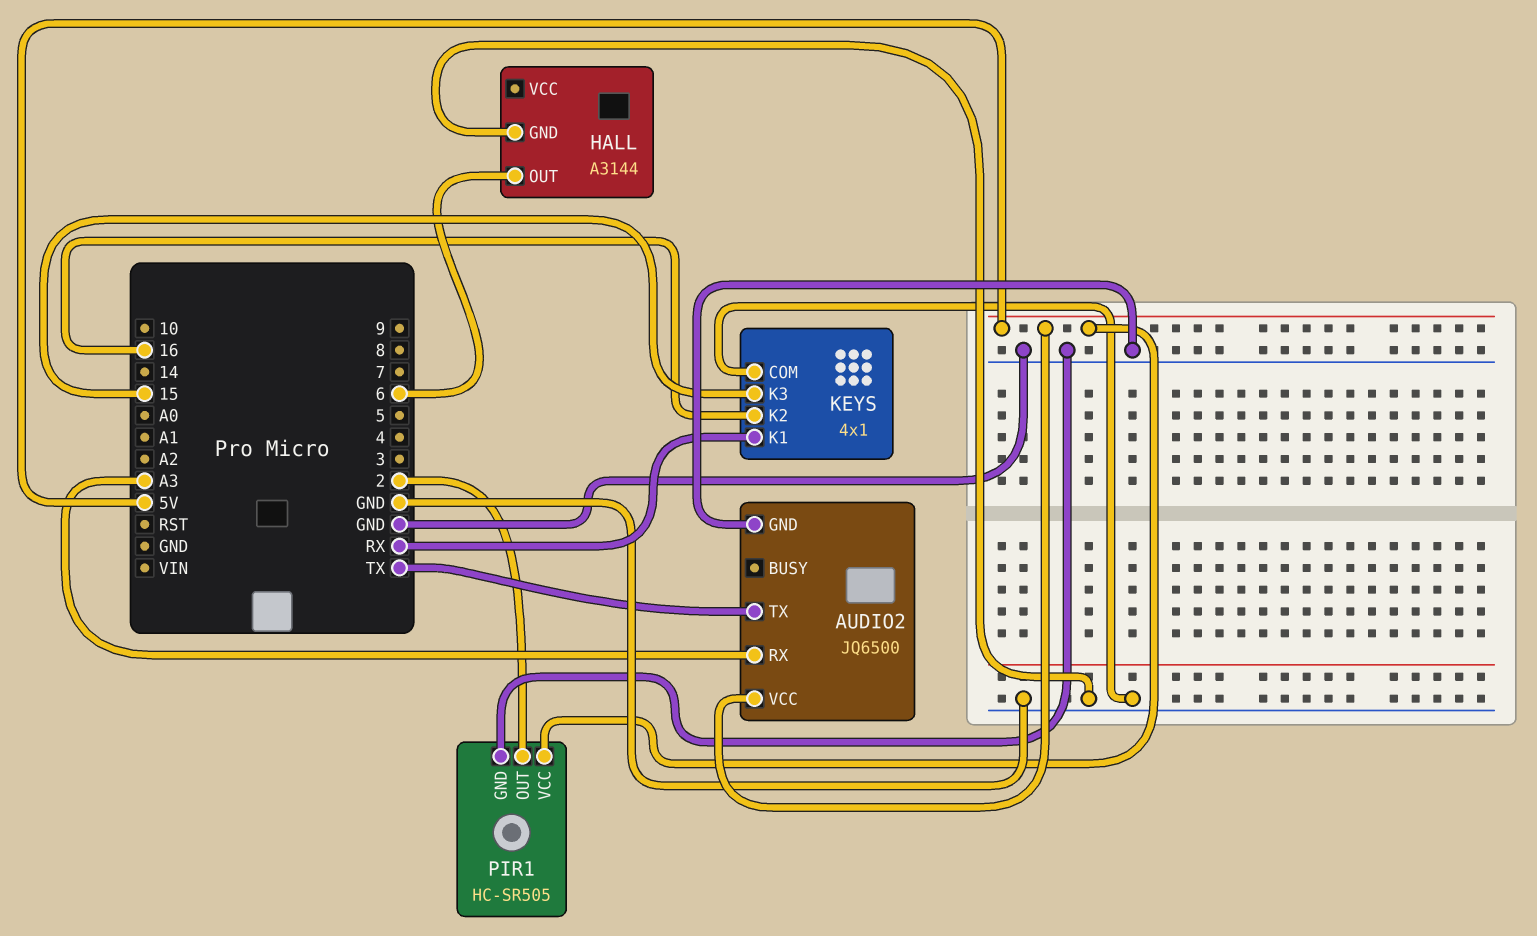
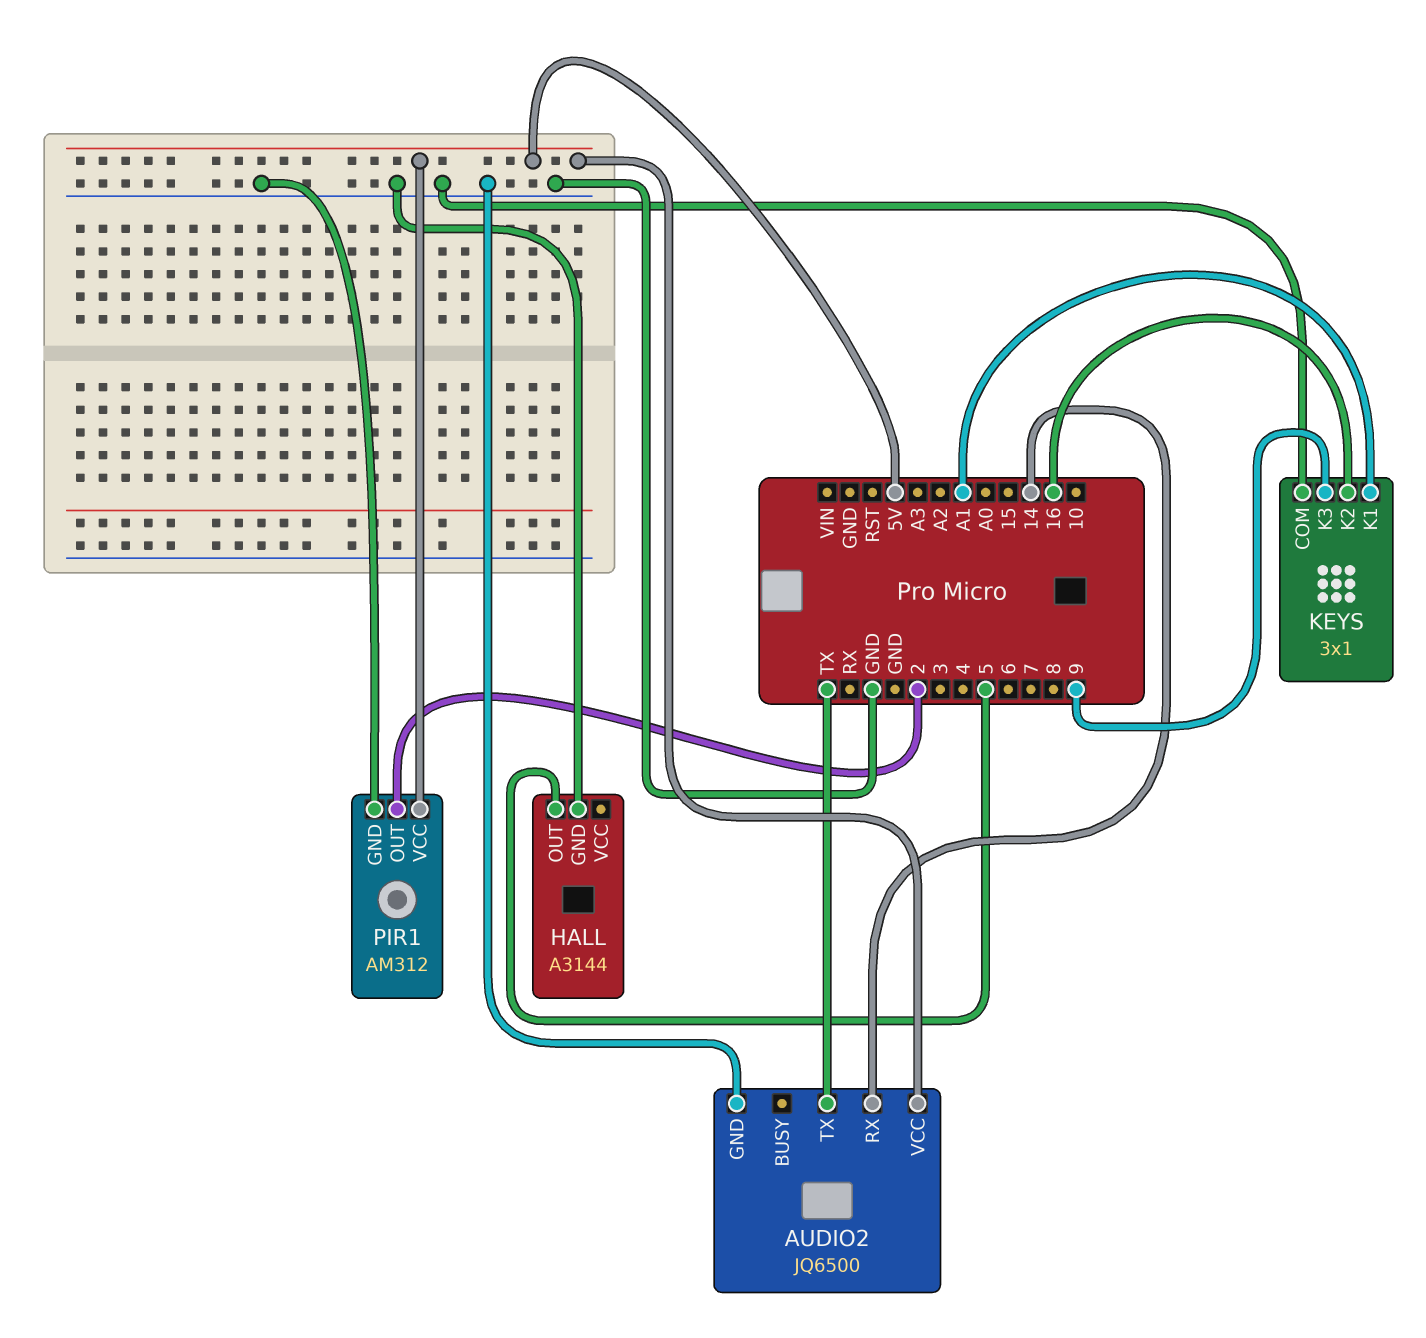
AUDIO2 pin RX: A3 -> 14
HALL pin OUT: 6 -> 5
KEYS: 4x1 -> 3x1
KEYS pin K1: RX -> A1
KEYS pin K3: 15 -> 9
PIR1: HC-SR505 -> AM312

